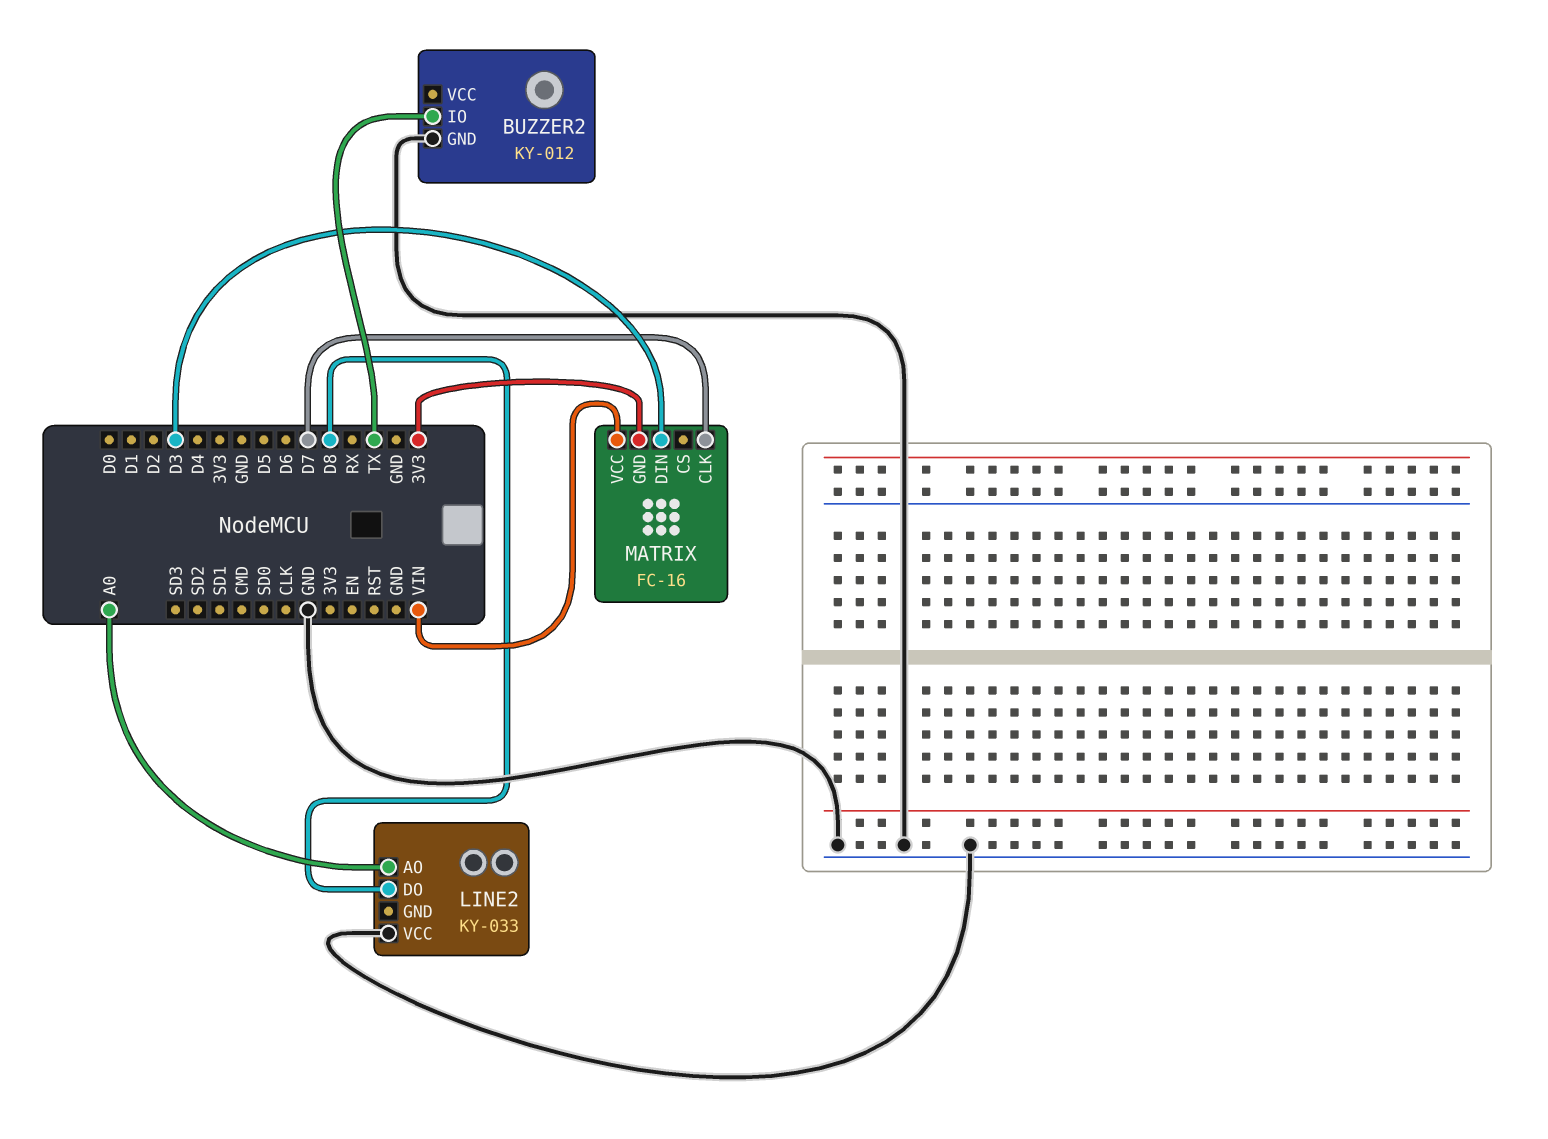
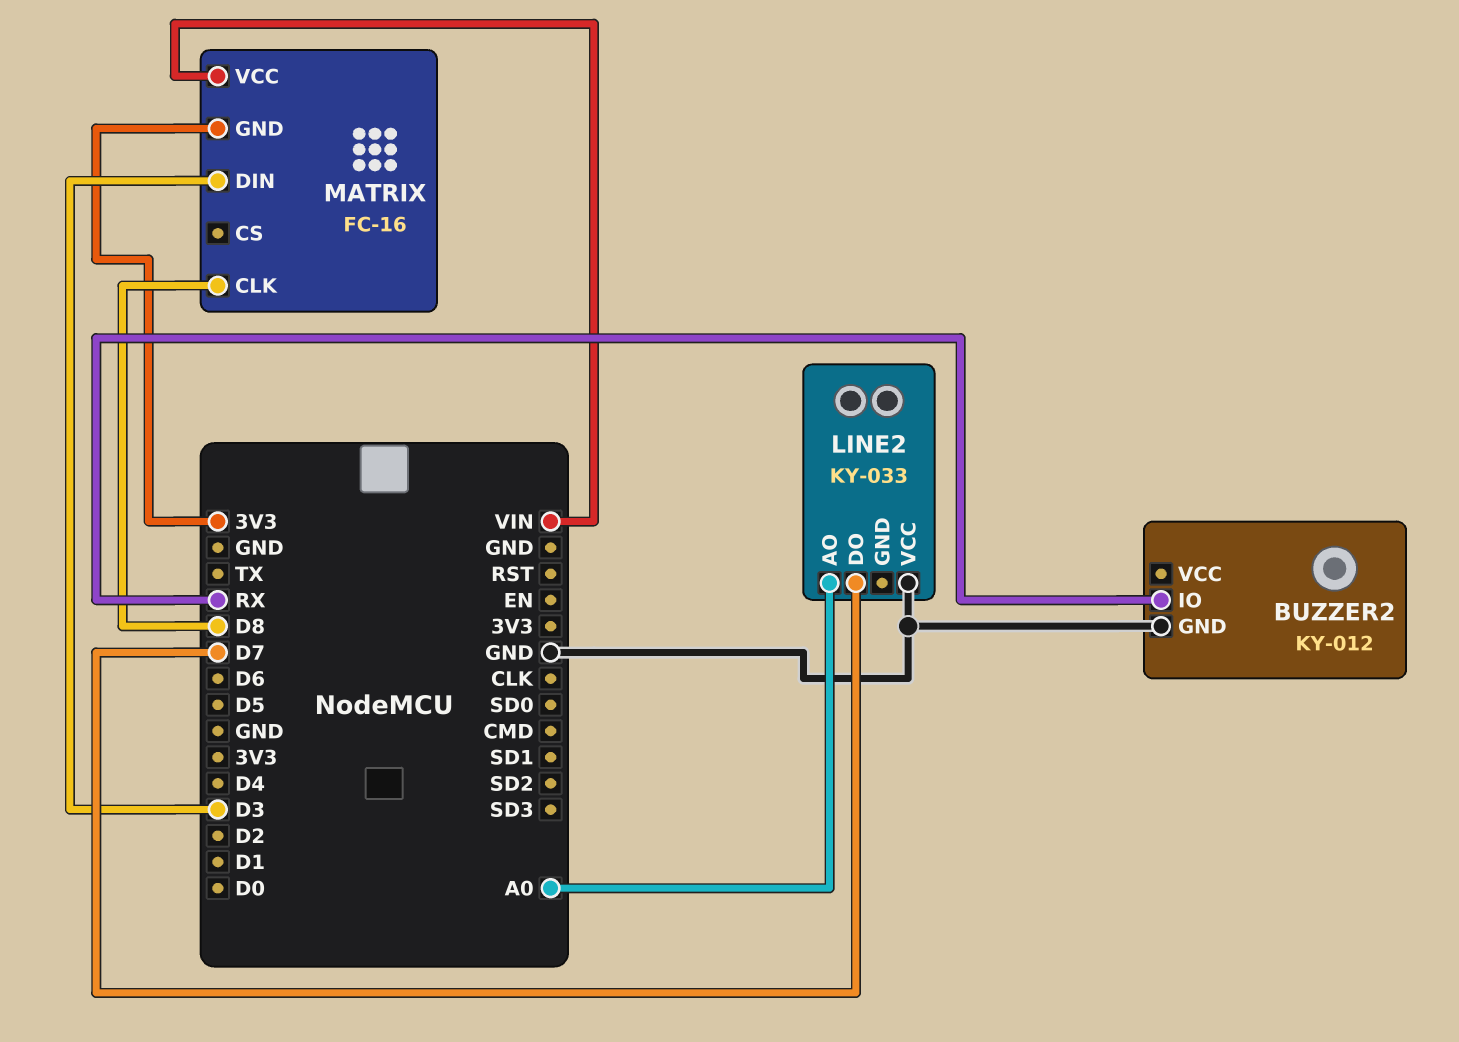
BUZZER2 pin IO: TX -> RX
LINE2 pin DO: D8 -> D7
MATRIX pin CLK: D7 -> D8

